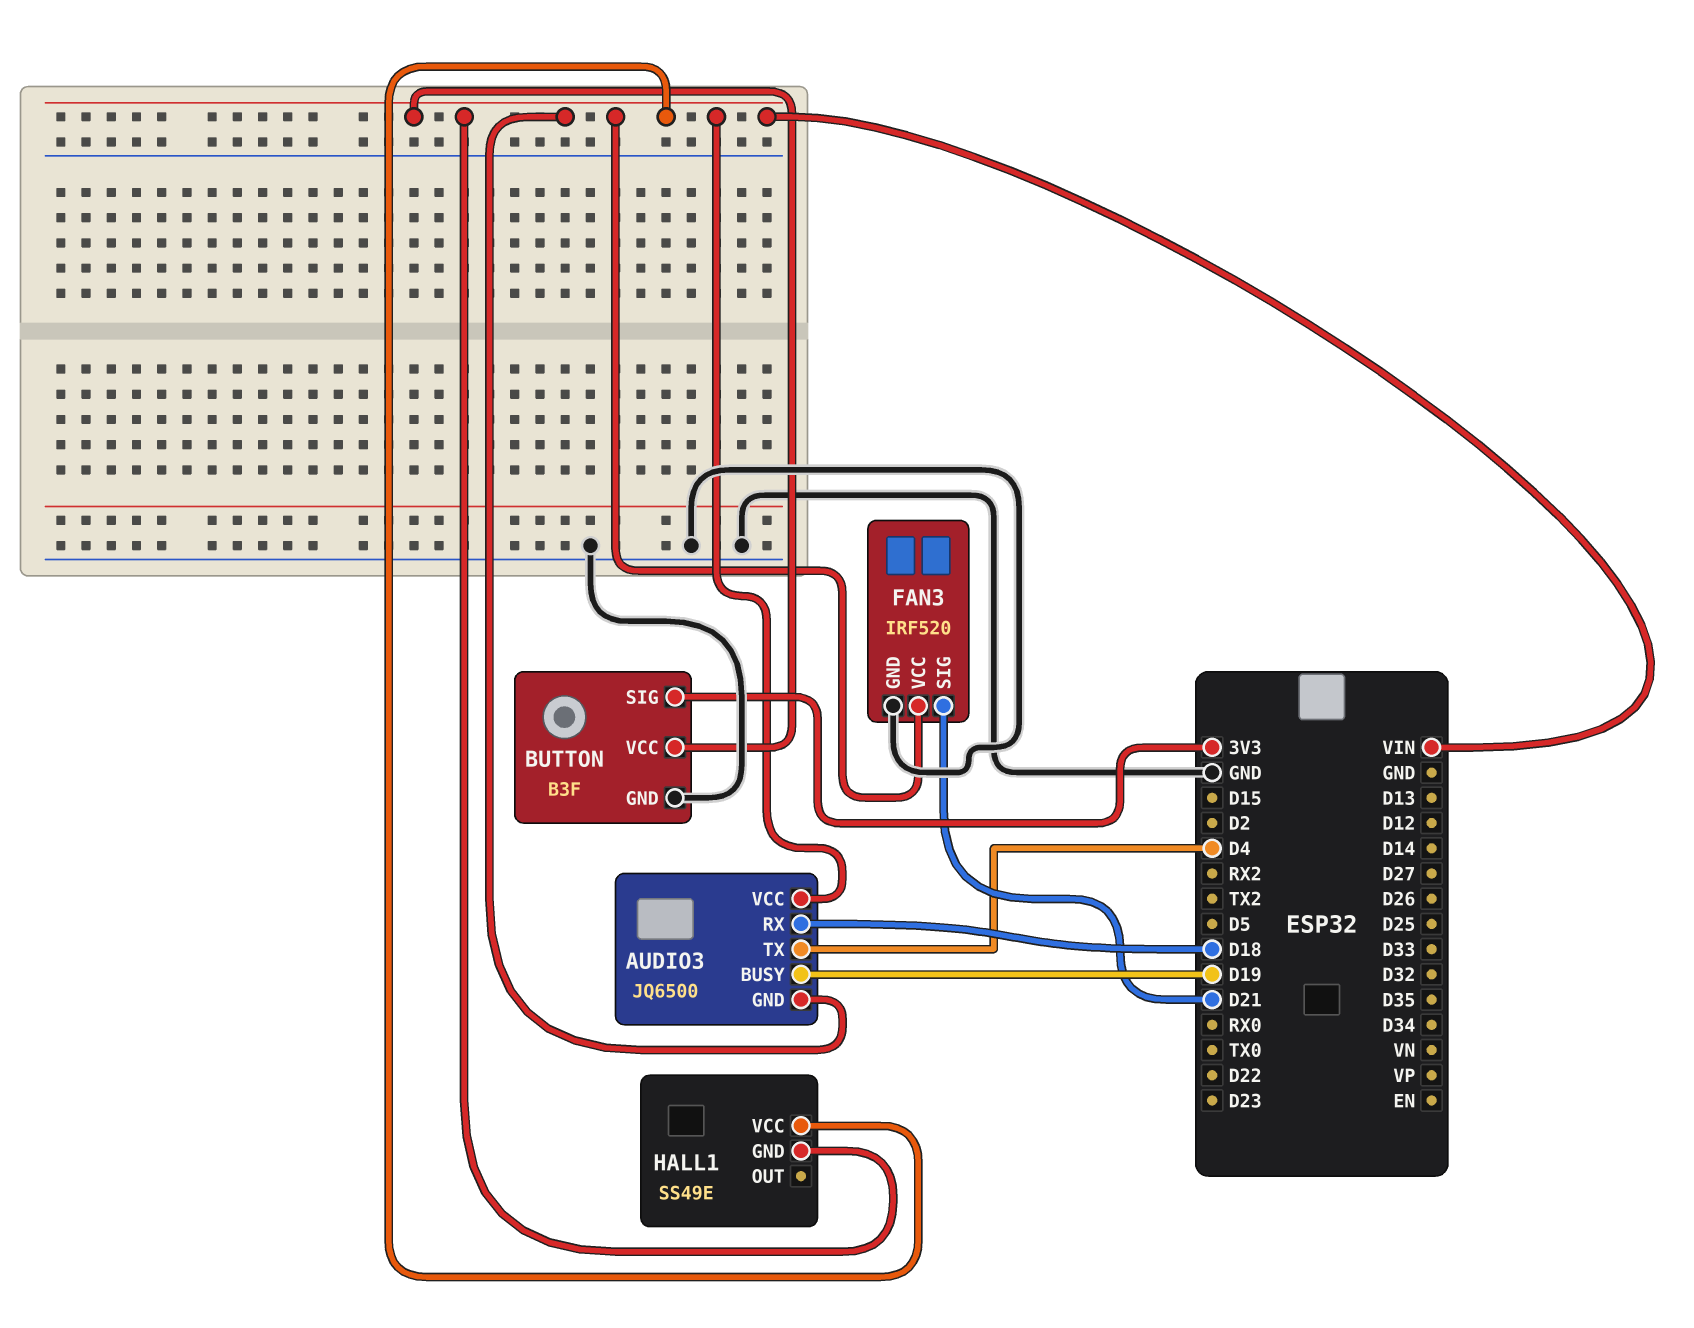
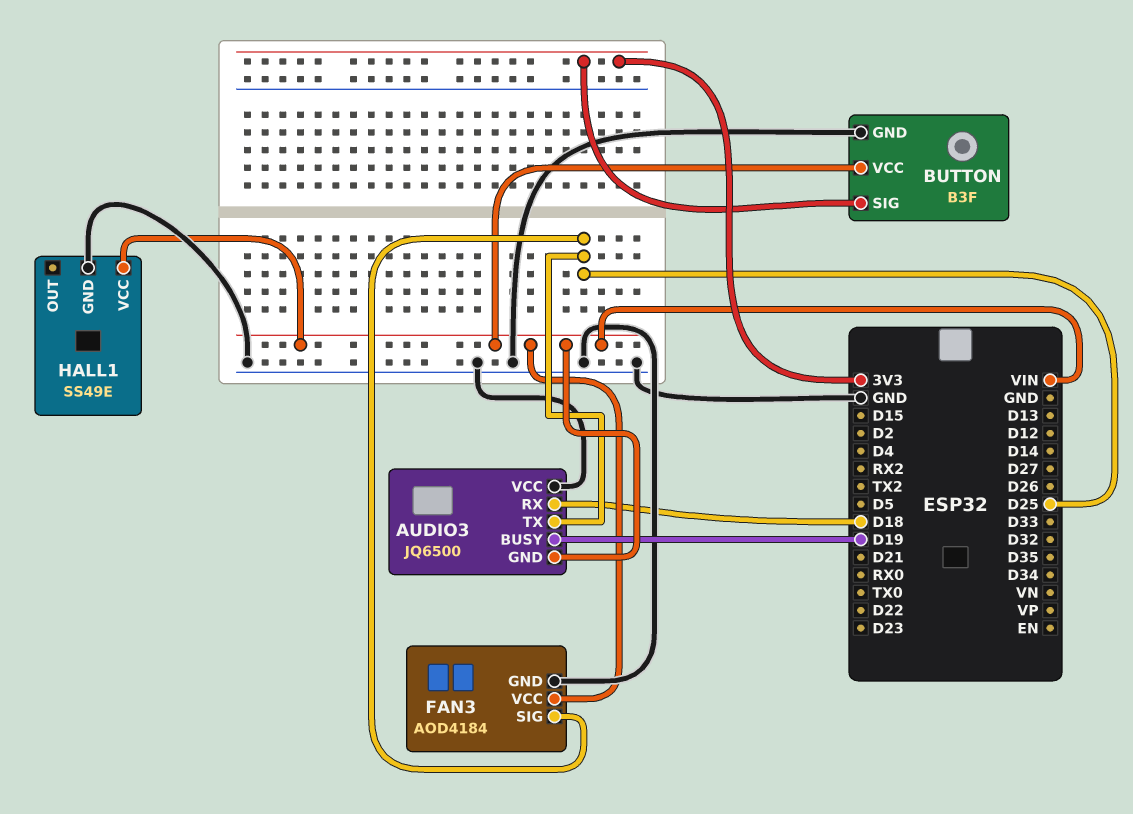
AUDIO3 pin TX: D4 -> D25
AUDIO3 pin VCC: VIN -> GND
FAN3: IRF520 -> AOD4184
FAN3 pin SIG: D21 -> D25
HALL1 pin GND: VIN -> GND

